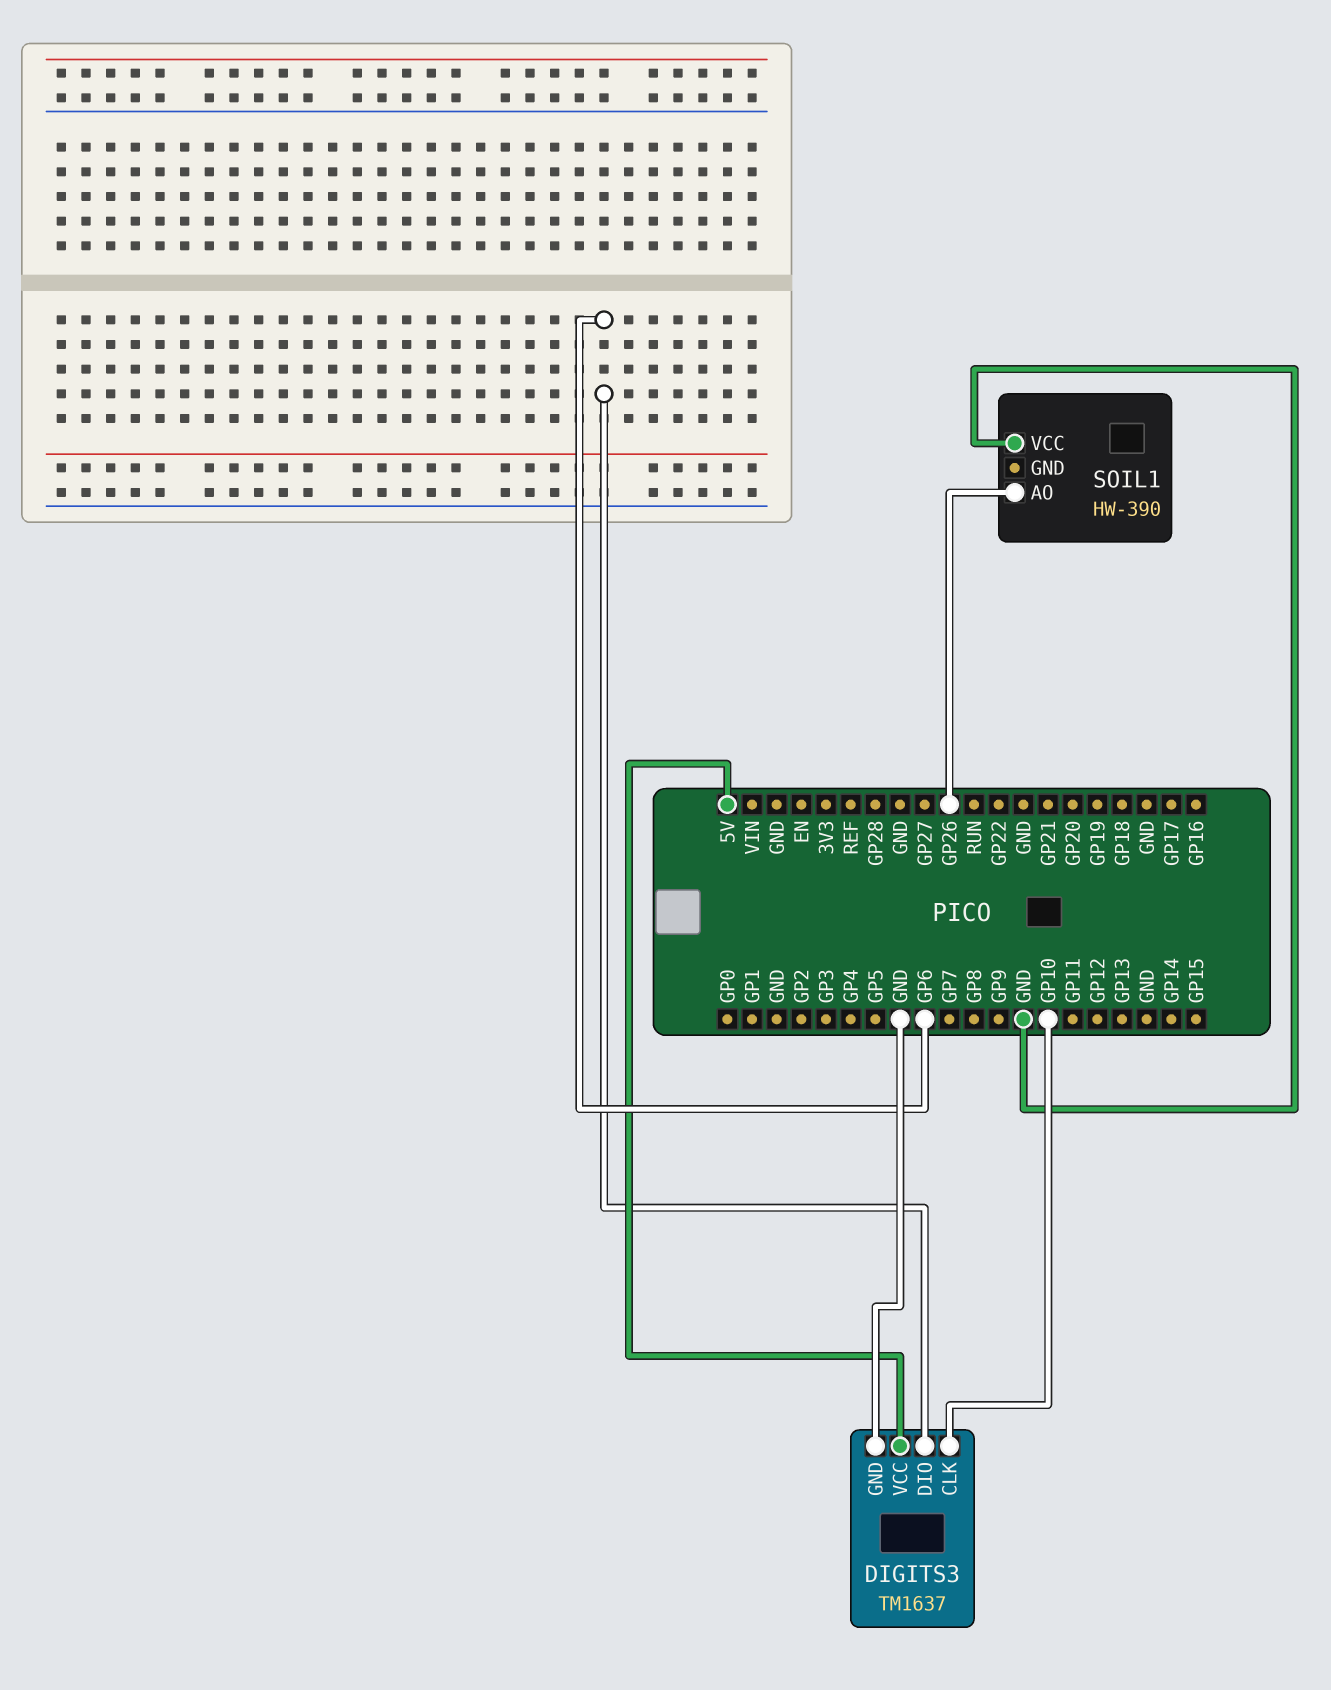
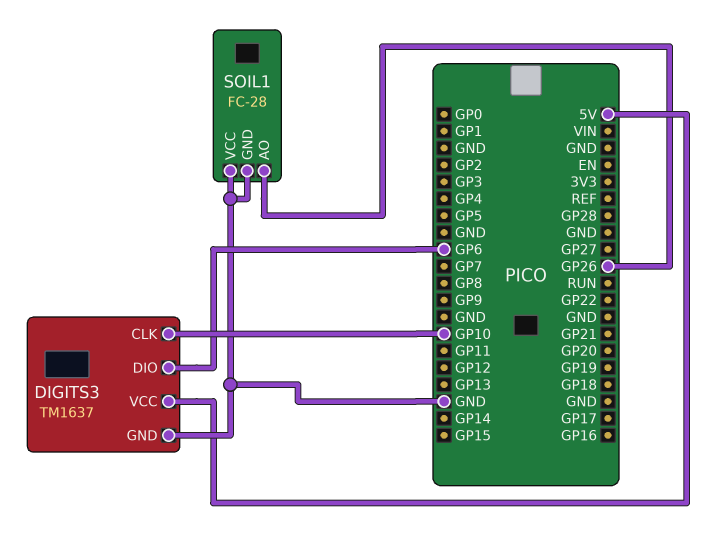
SOIL1: HW-390 -> FC-28
SOIL1 pin GND: none -> GND

